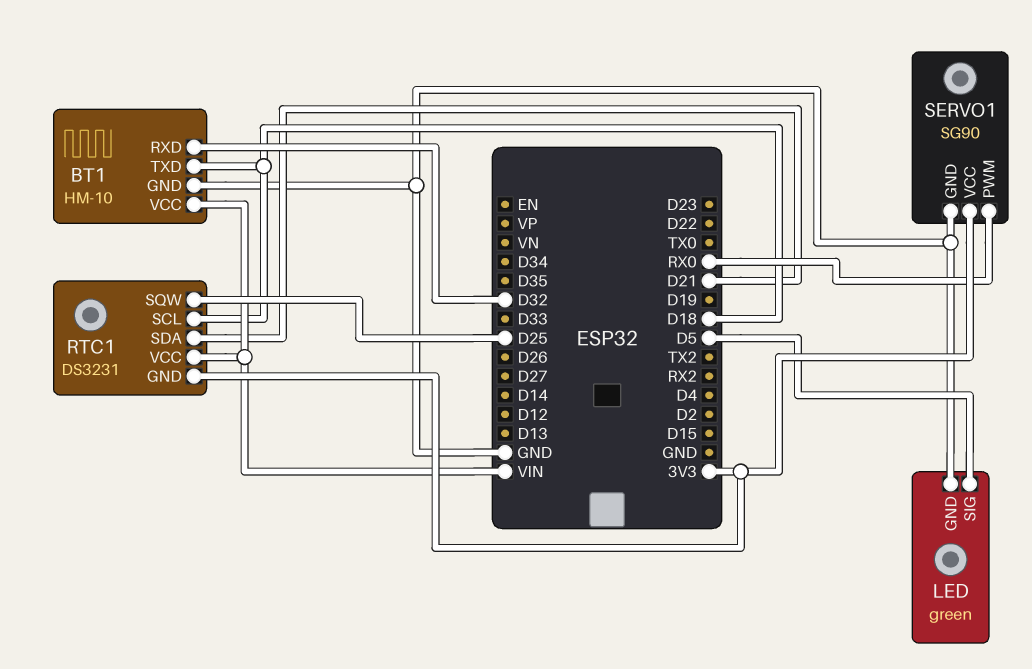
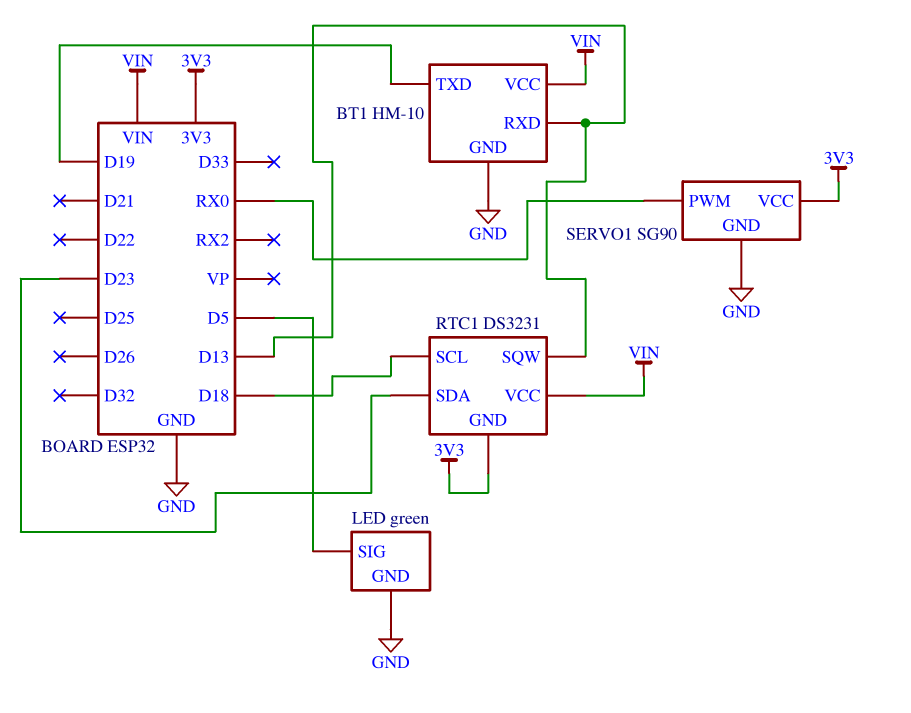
BT1 pin RXD: D32 -> D13
BT1 pin TXD: D18 -> D19
RTC1 pin SDA: D21 -> D23
RTC1 pin SQW: D25 -> D13

